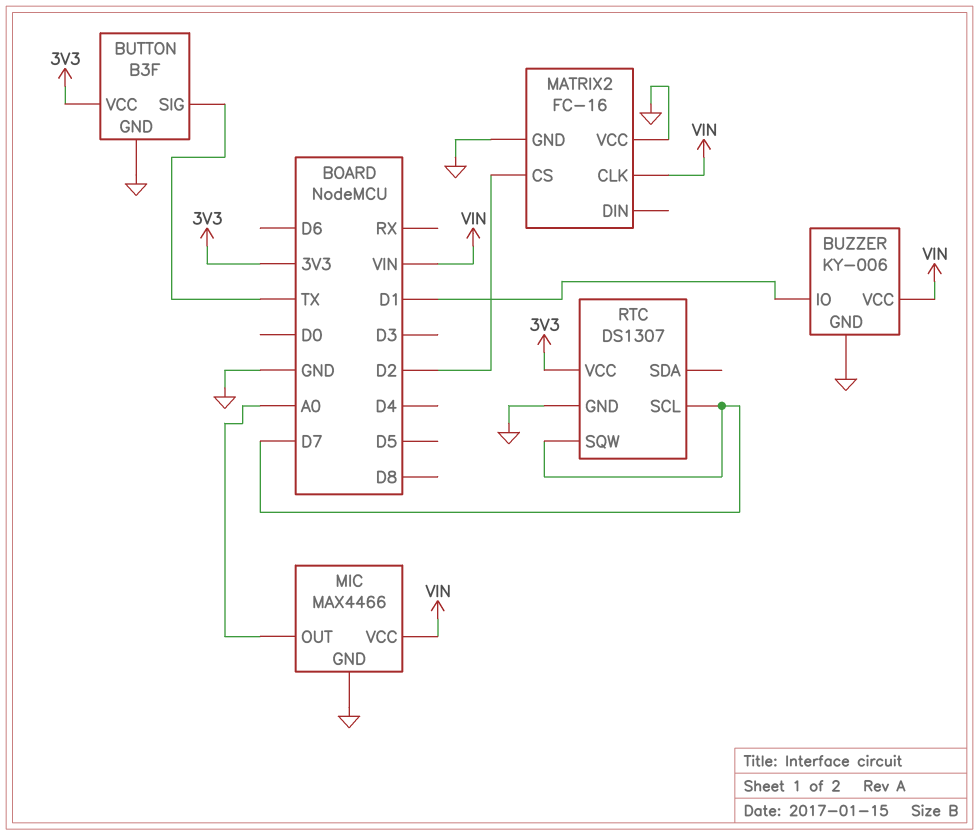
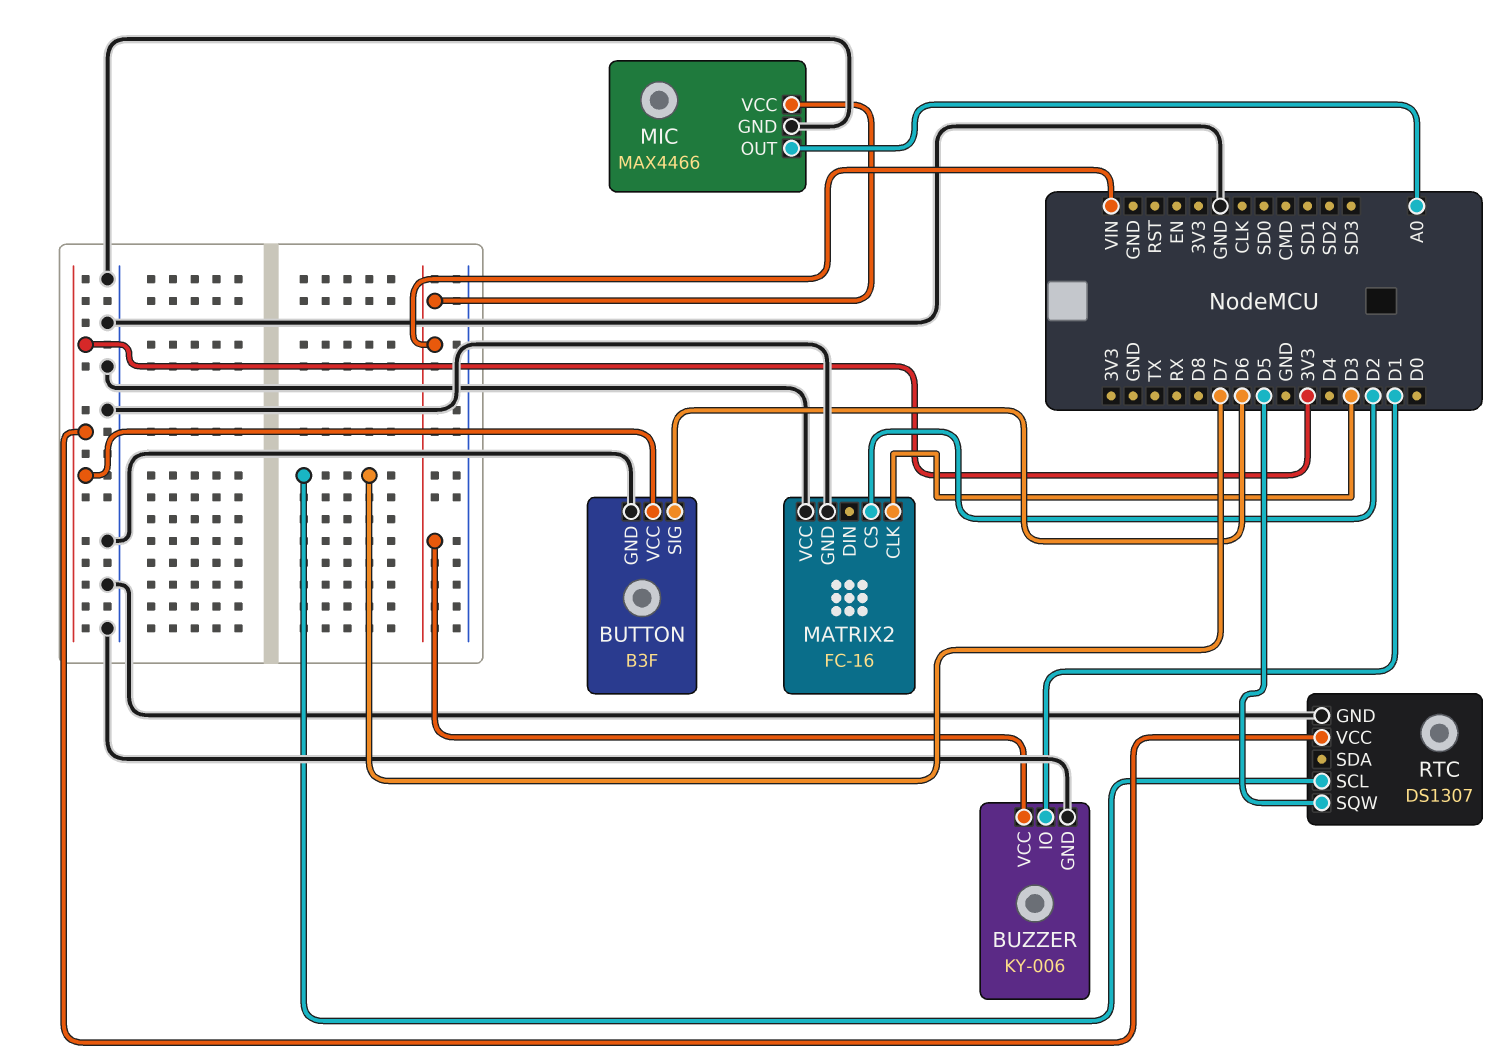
BUTTON pin SIG: TX -> D6
MATRIX2 pin CLK: VIN -> D3
RTC pin SQW: D7 -> D5

